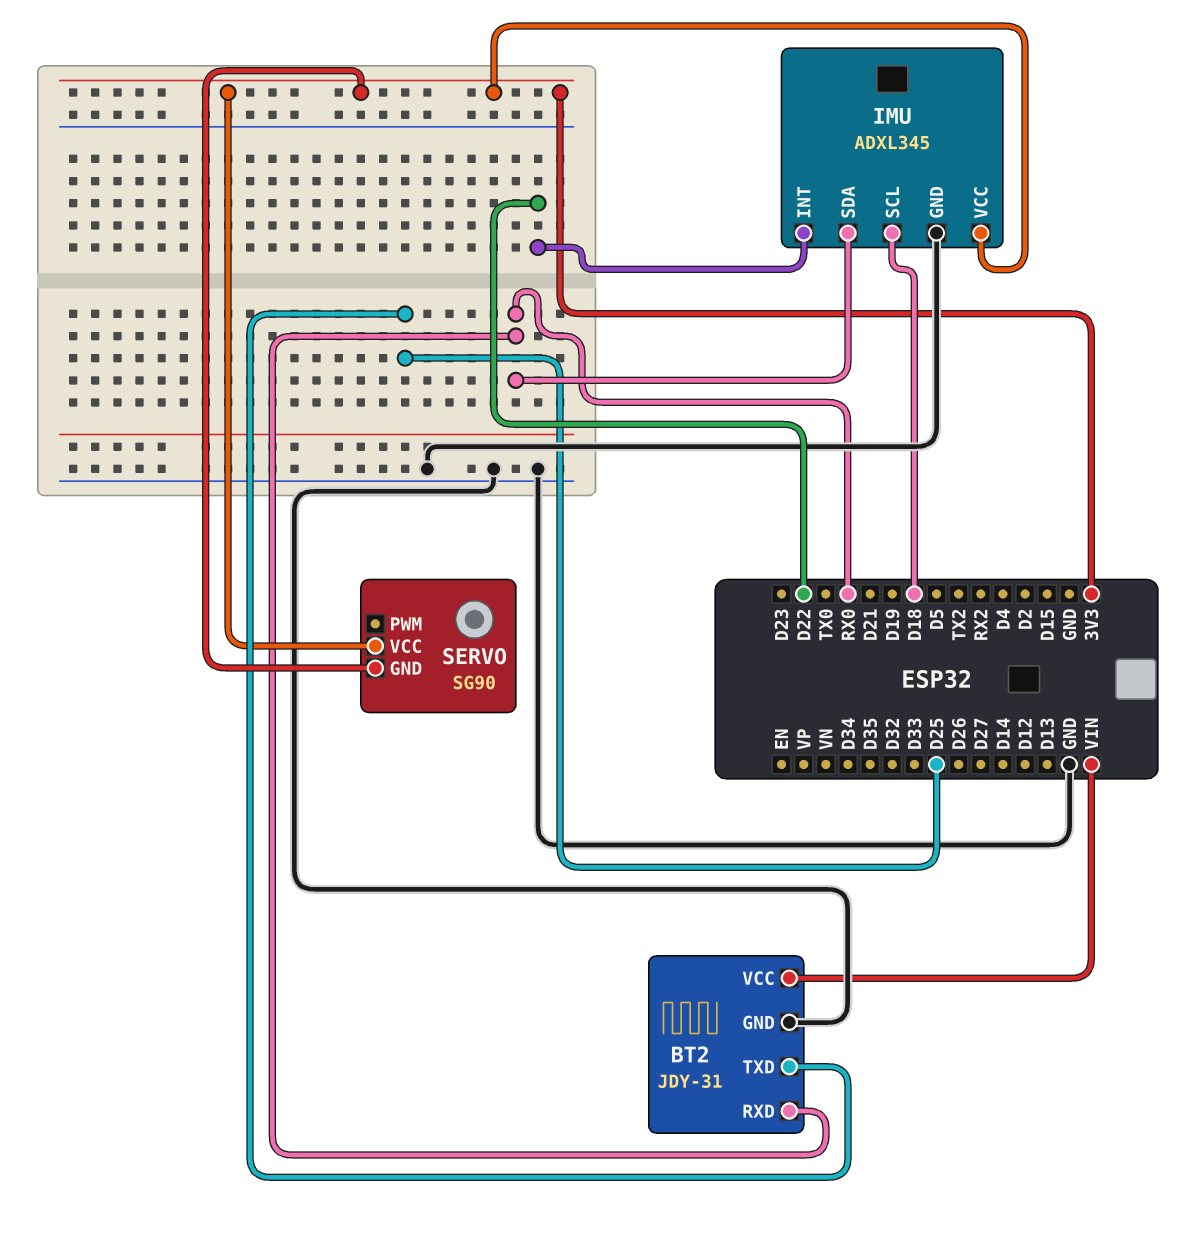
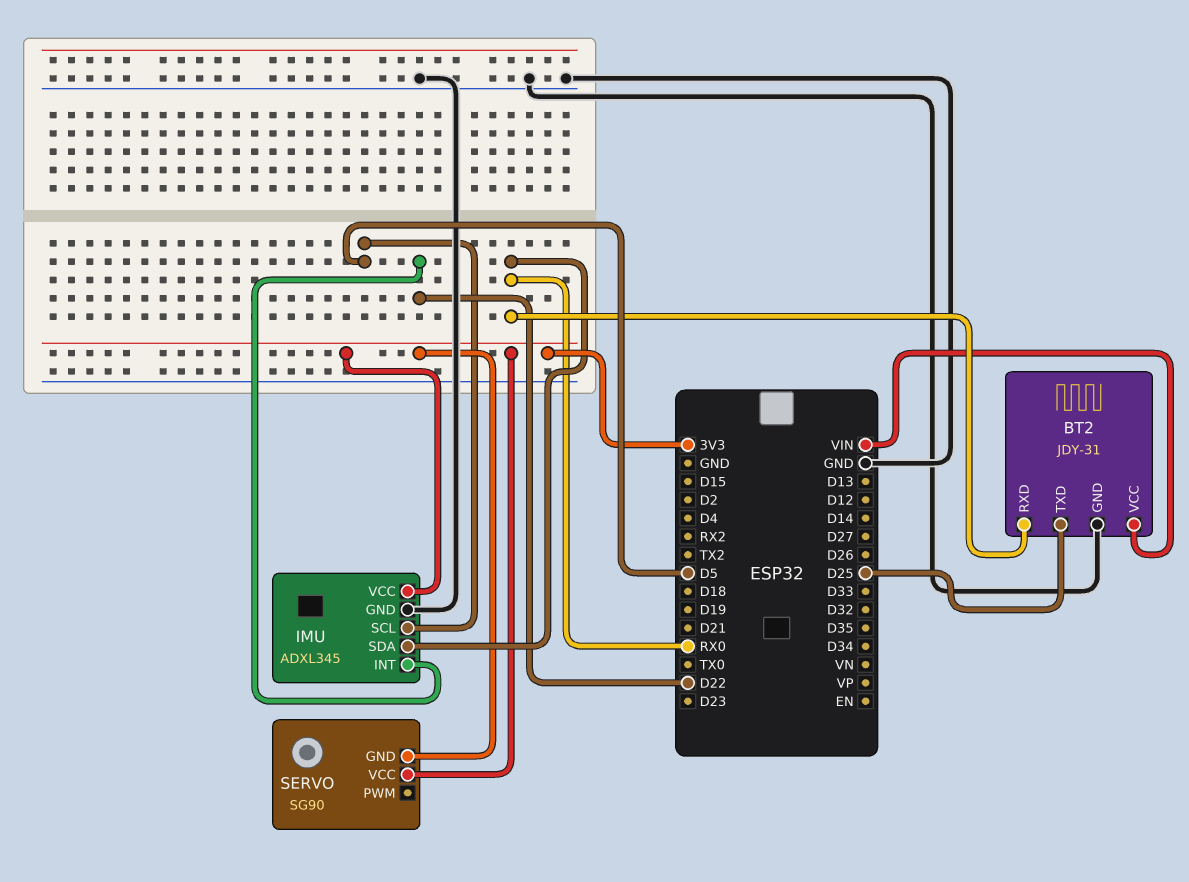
IMU pin SCL: D18 -> D5

